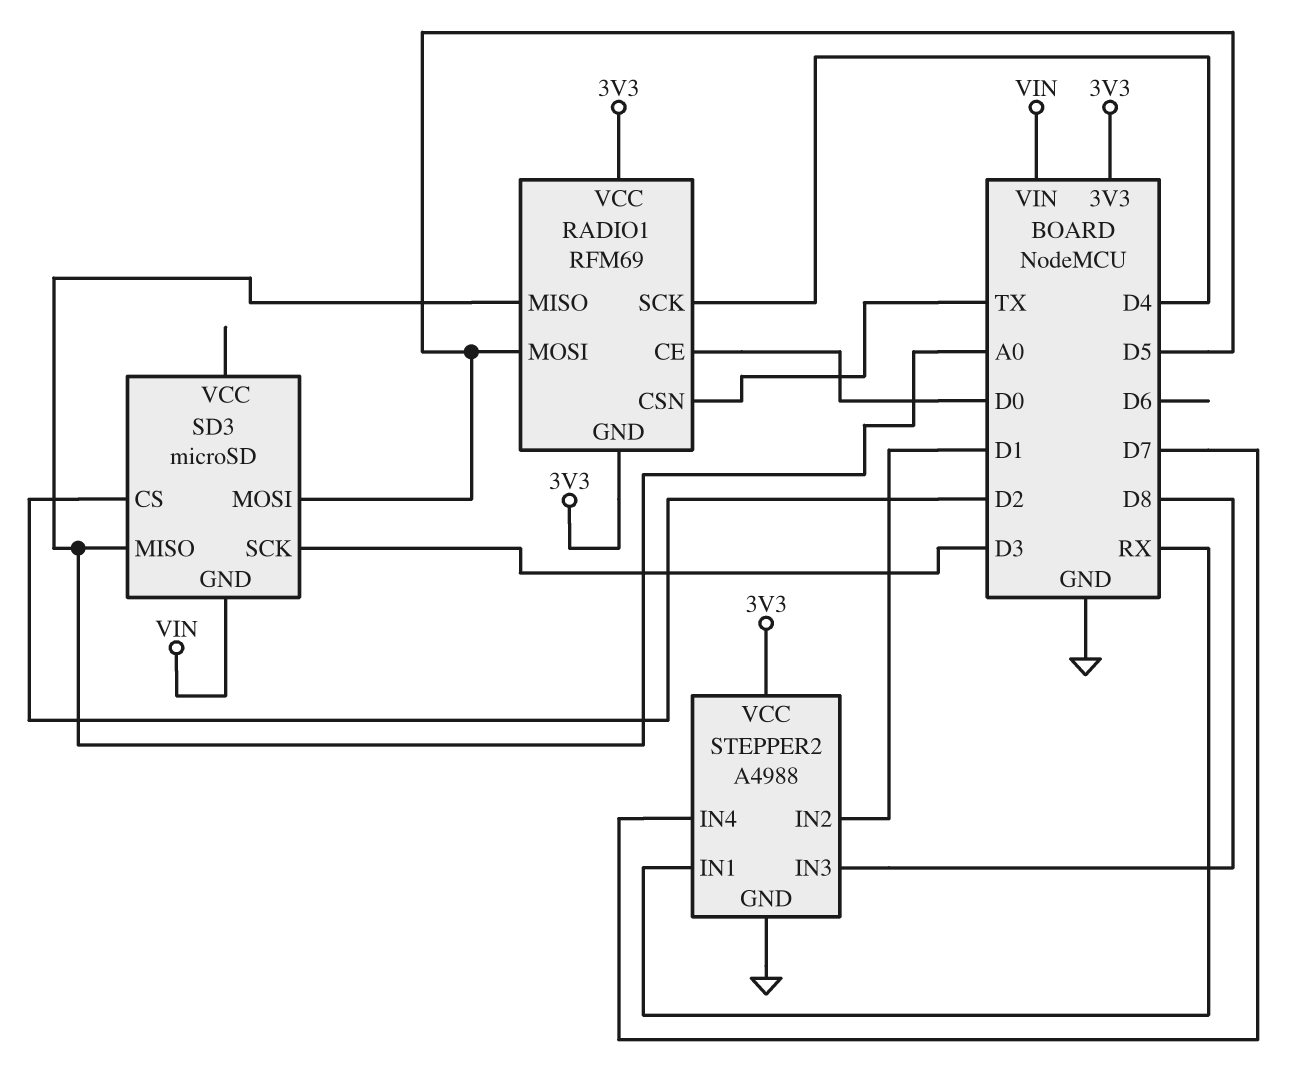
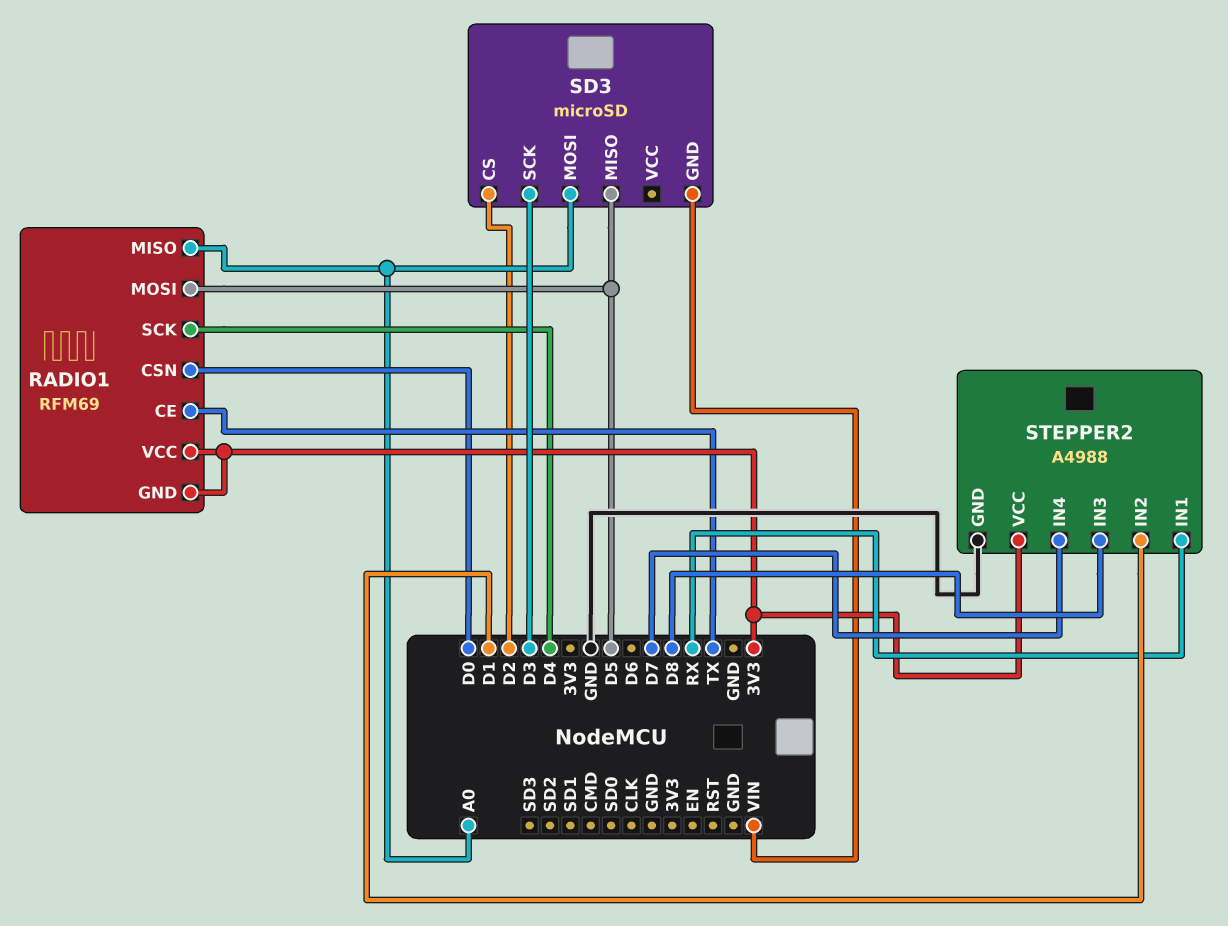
RADIO1 pin CE: D0 -> TX
RADIO1 pin CSN: TX -> D0
SD3 pin MISO: A0 -> D5
SD3 pin MOSI: D5 -> A0

